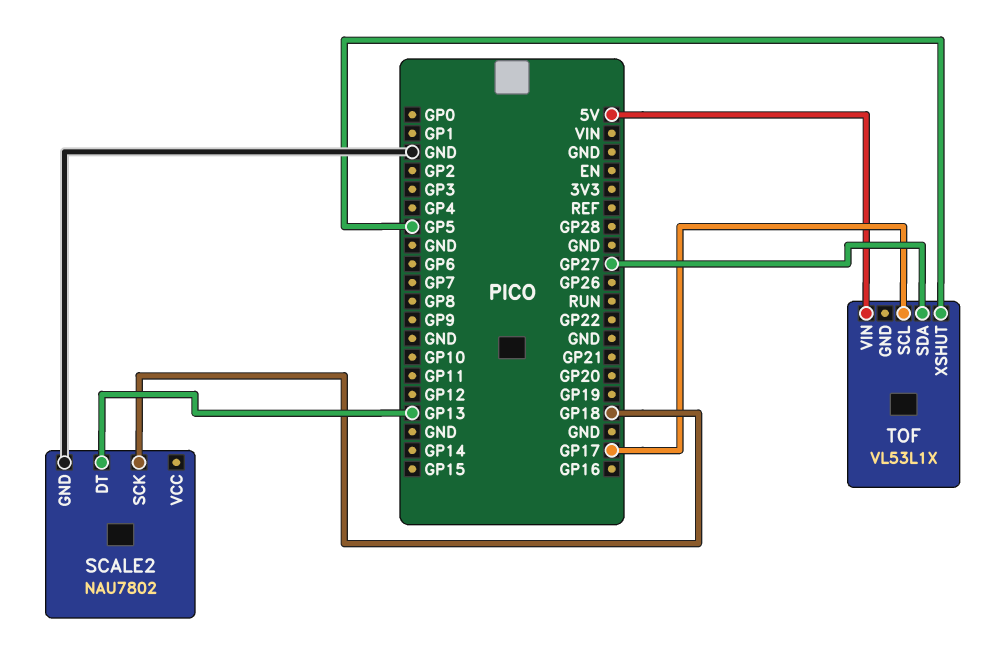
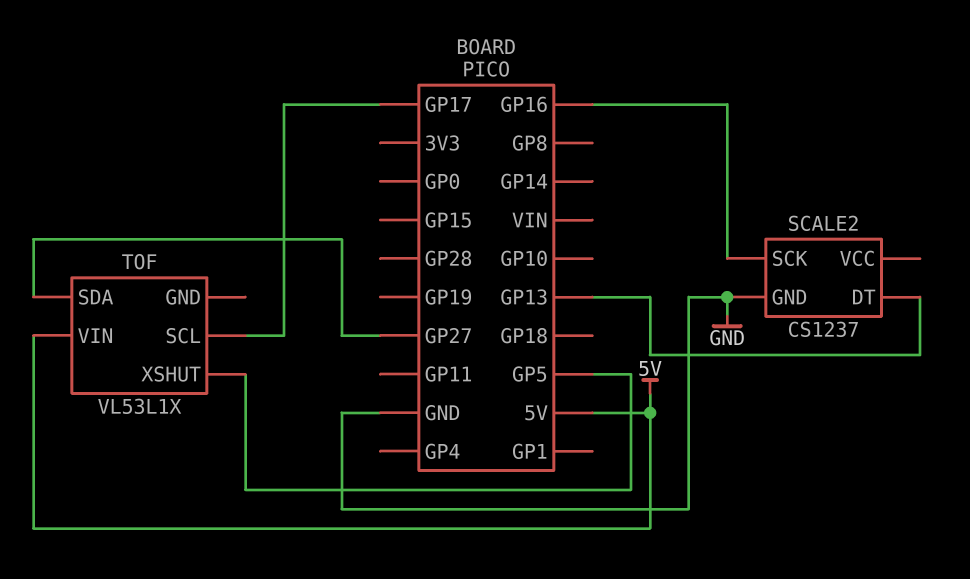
SCALE2: NAU7802 -> CS1237
SCALE2 pin SCK: GP18 -> GP16

